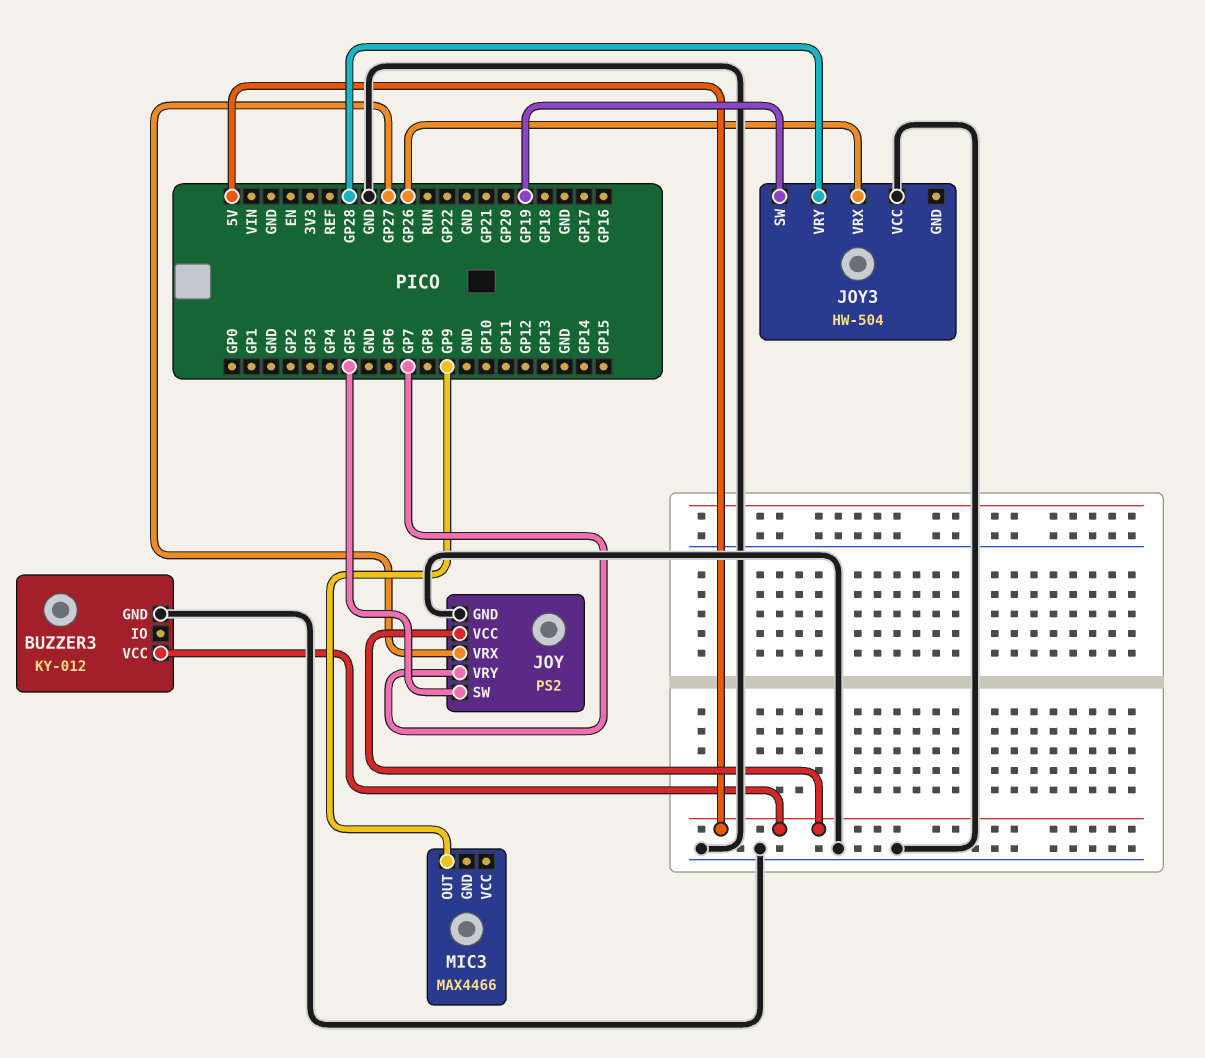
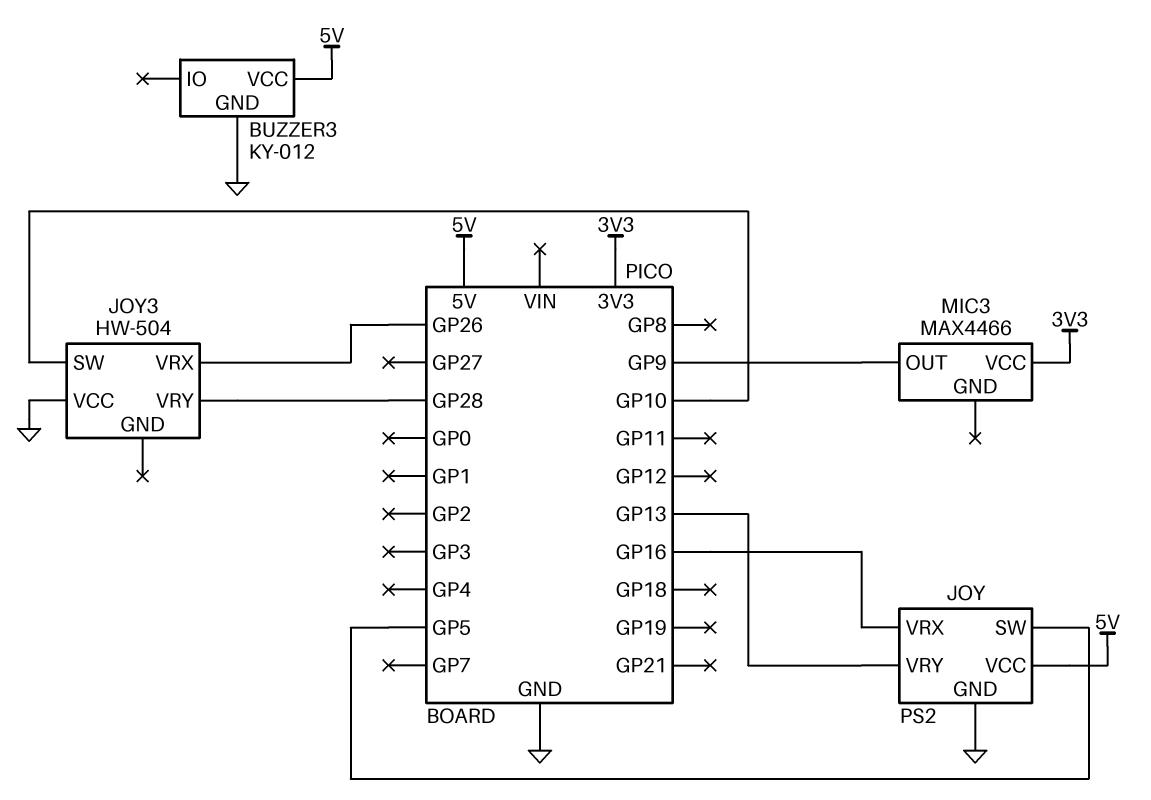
JOY pin VRX: GP27 -> GP16
JOY pin VRY: GP7 -> GP13
JOY3 pin SW: GP19 -> GP10
MIC3 pin VCC: none -> 3V3

